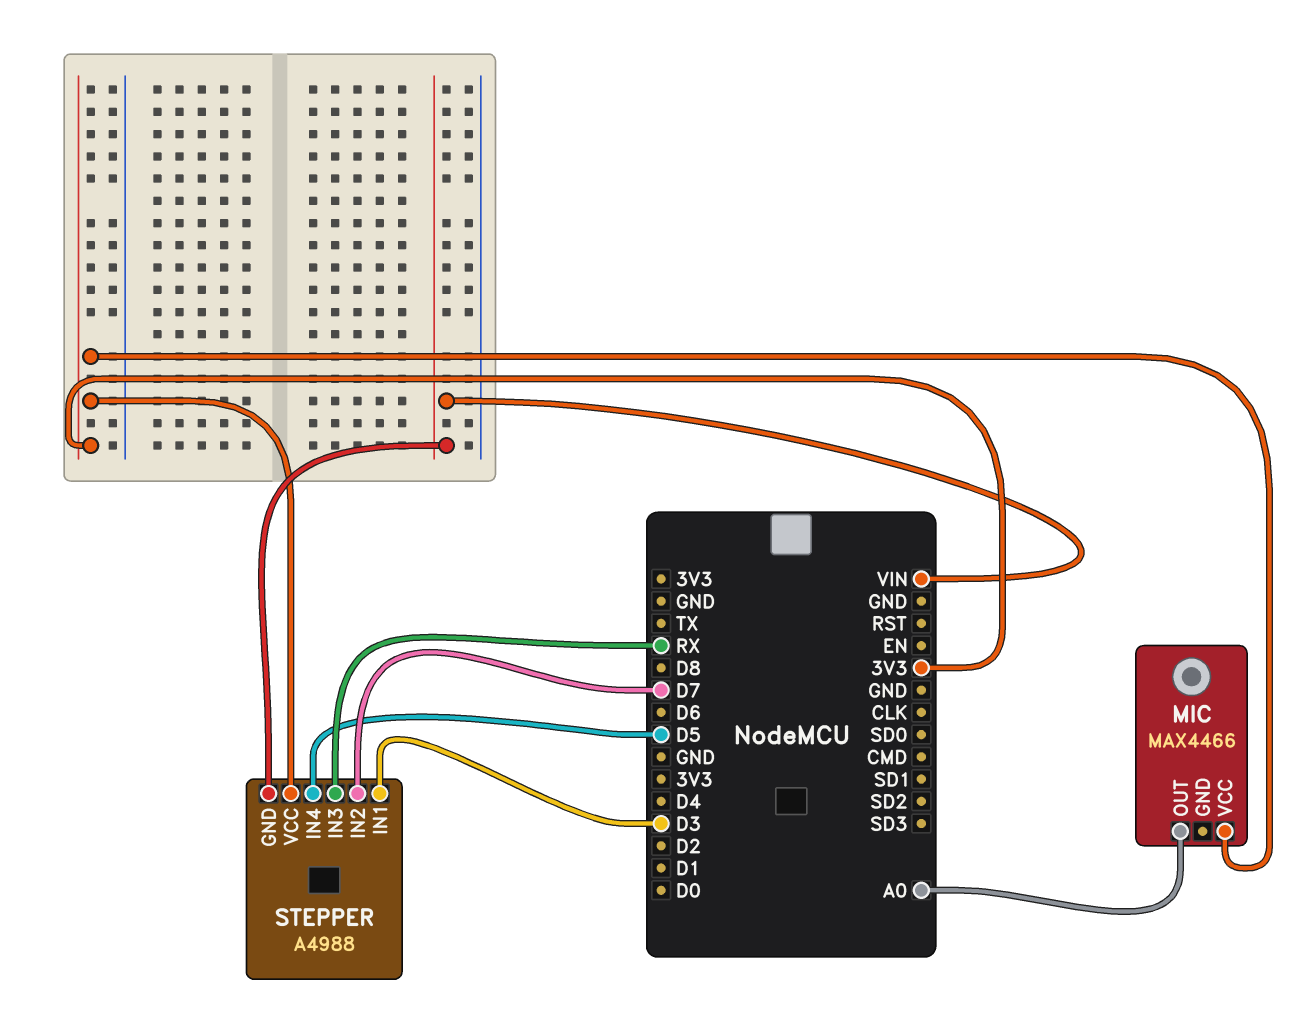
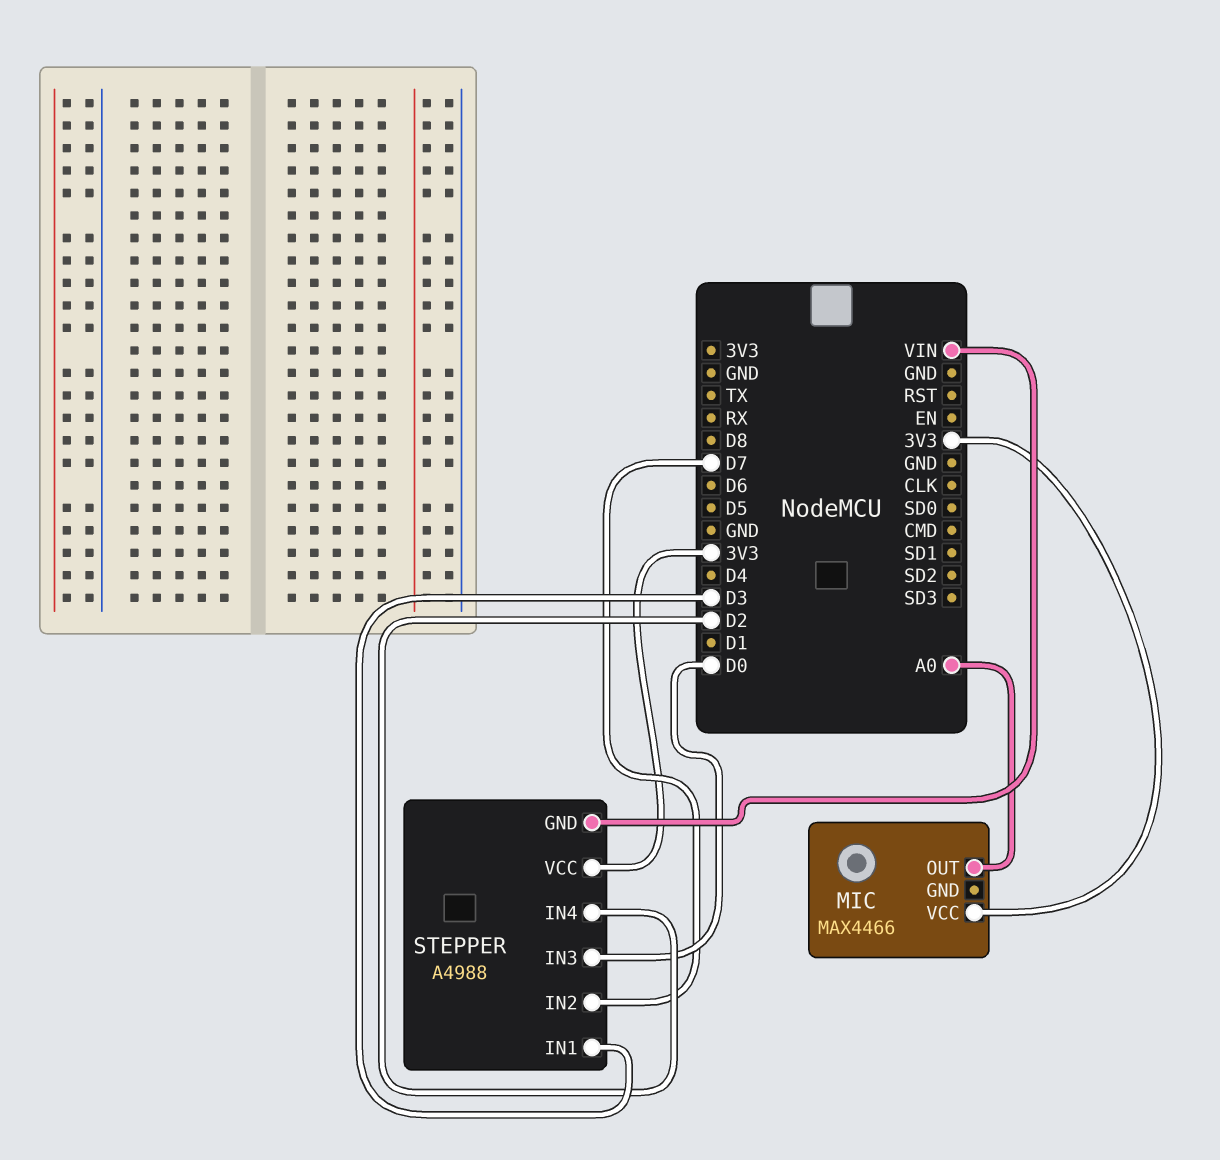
STEPPER pin IN3: RX -> D0
STEPPER pin IN4: D5 -> D2

